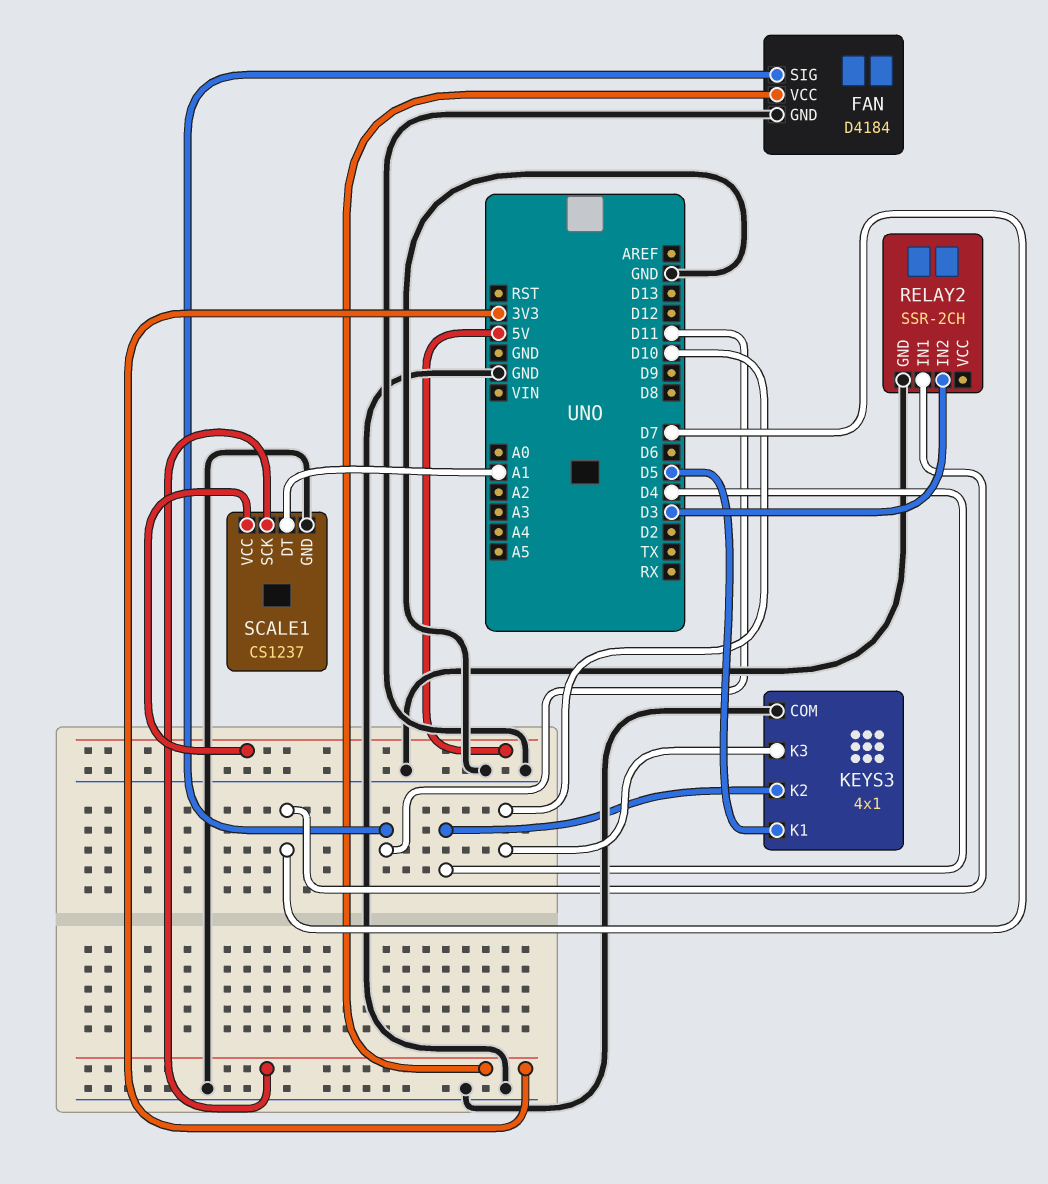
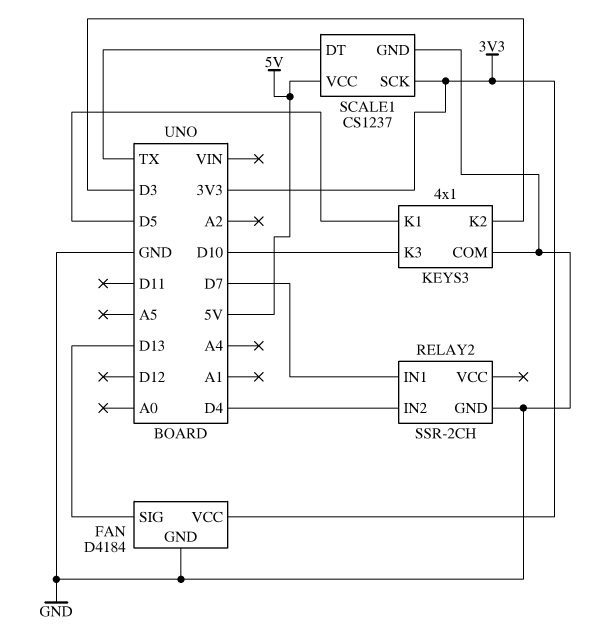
FAN pin SIG: D11 -> D13
KEYS3 pin K2: D4 -> D3
RELAY2 pin IN2: D3 -> D4
SCALE1 pin DT: A1 -> TX

